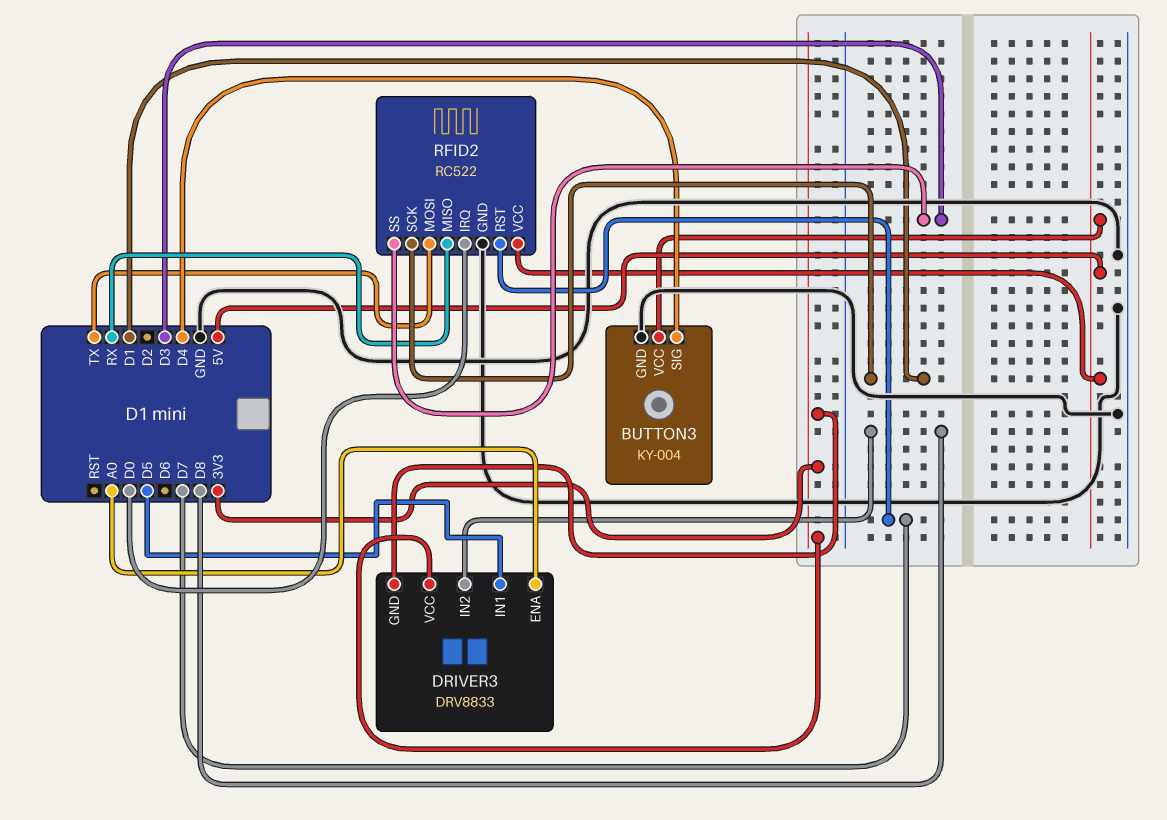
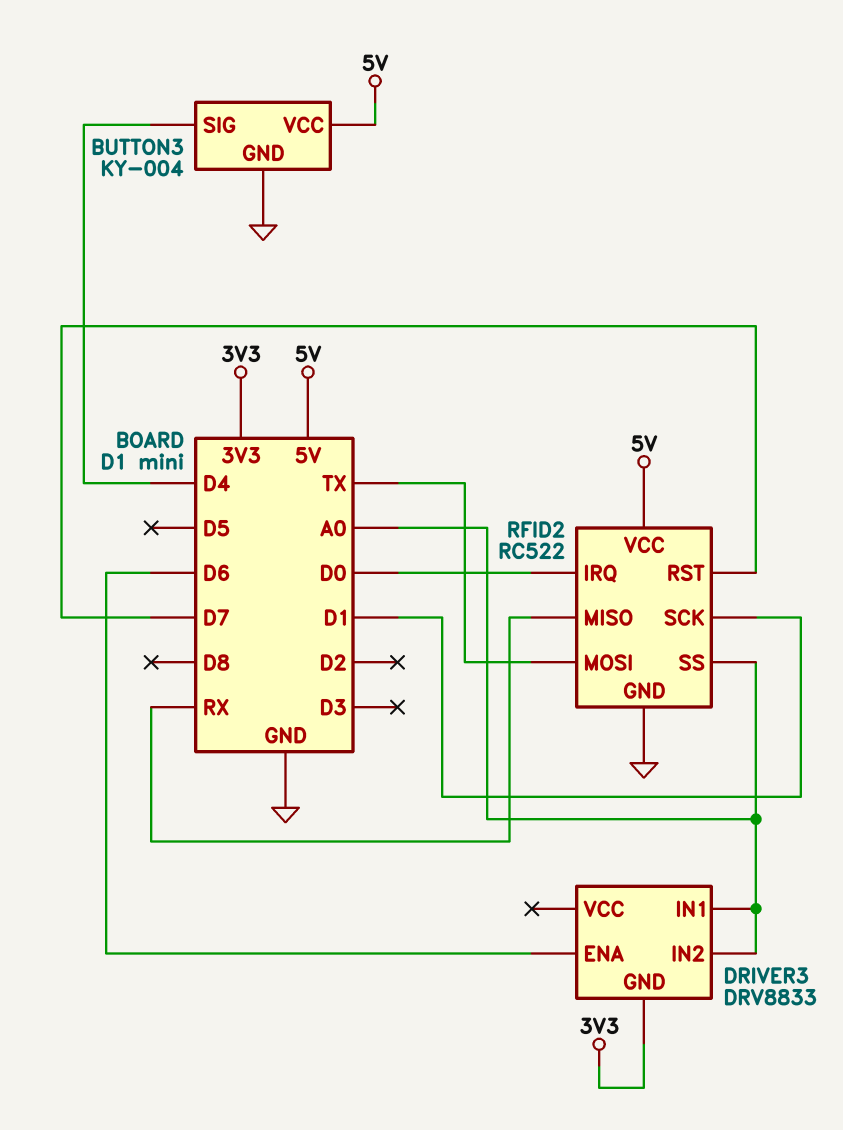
DRIVER3 pin ENA: A0 -> D6
DRIVER3 pin IN1: D5 -> A0
DRIVER3 pin IN2: D8 -> A0
DRIVER3 pin VCC: 3V3 -> none
RFID2 pin SS: D3 -> A0

